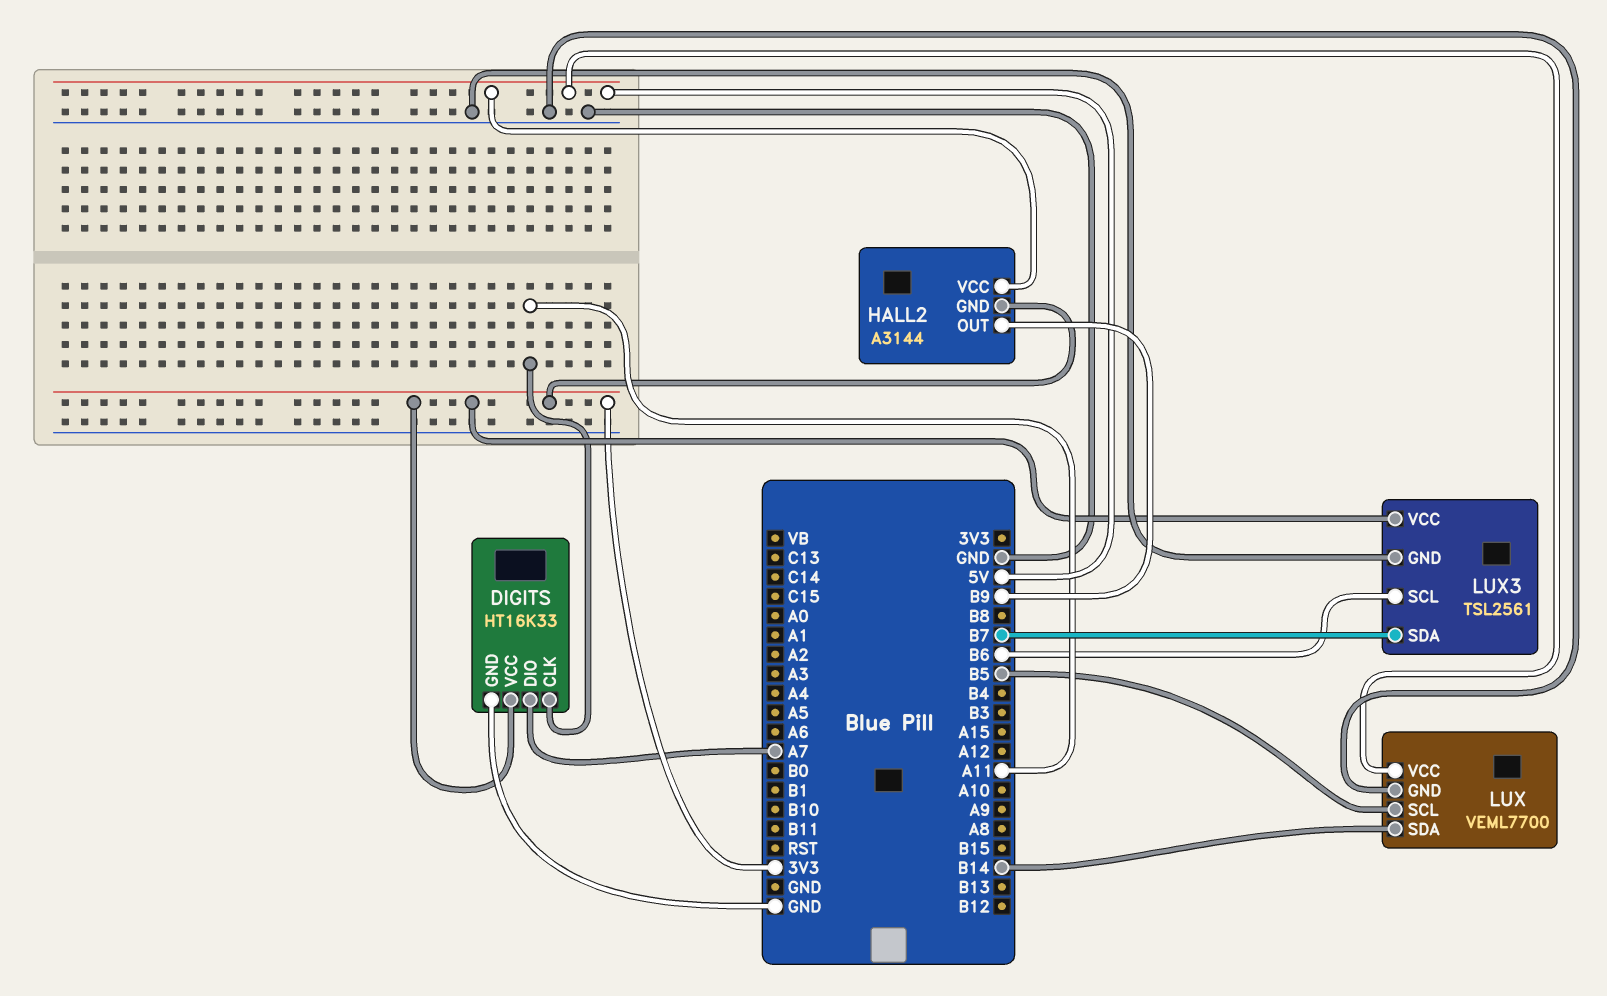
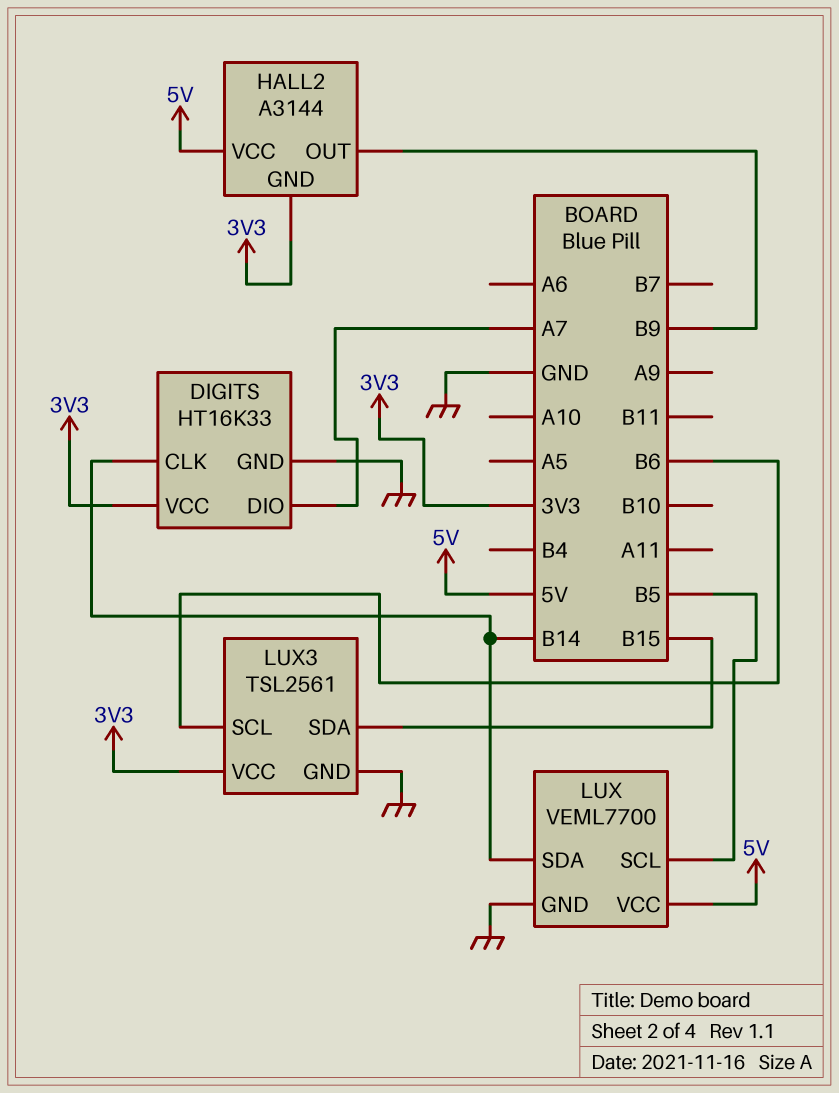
DIGITS pin CLK: A11 -> B14
LUX3 pin SDA: B7 -> B15

